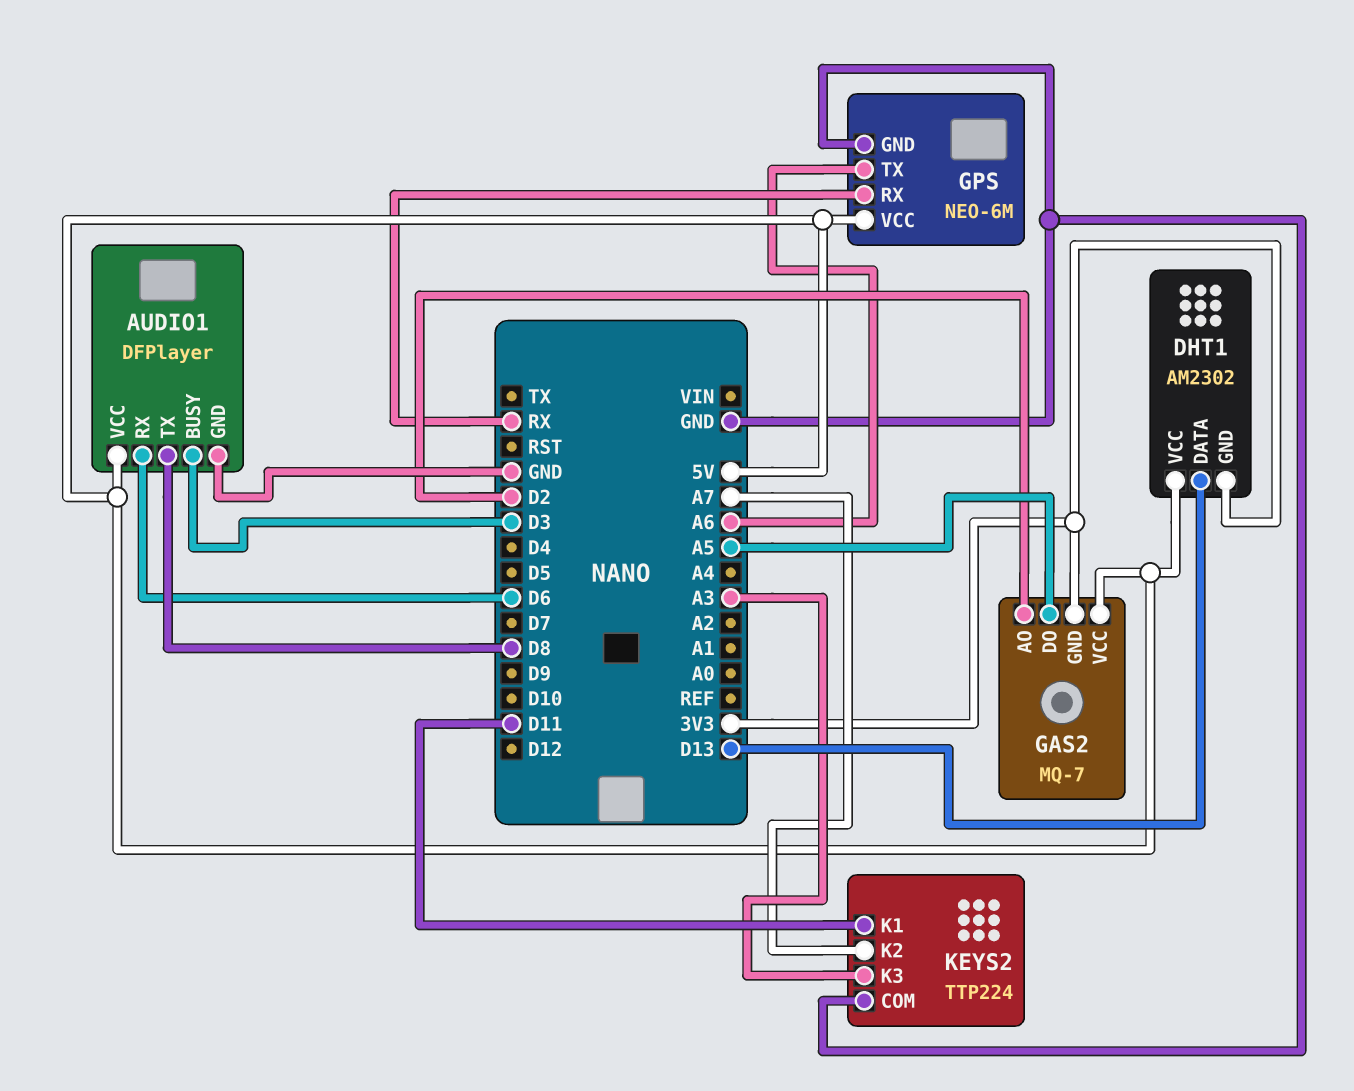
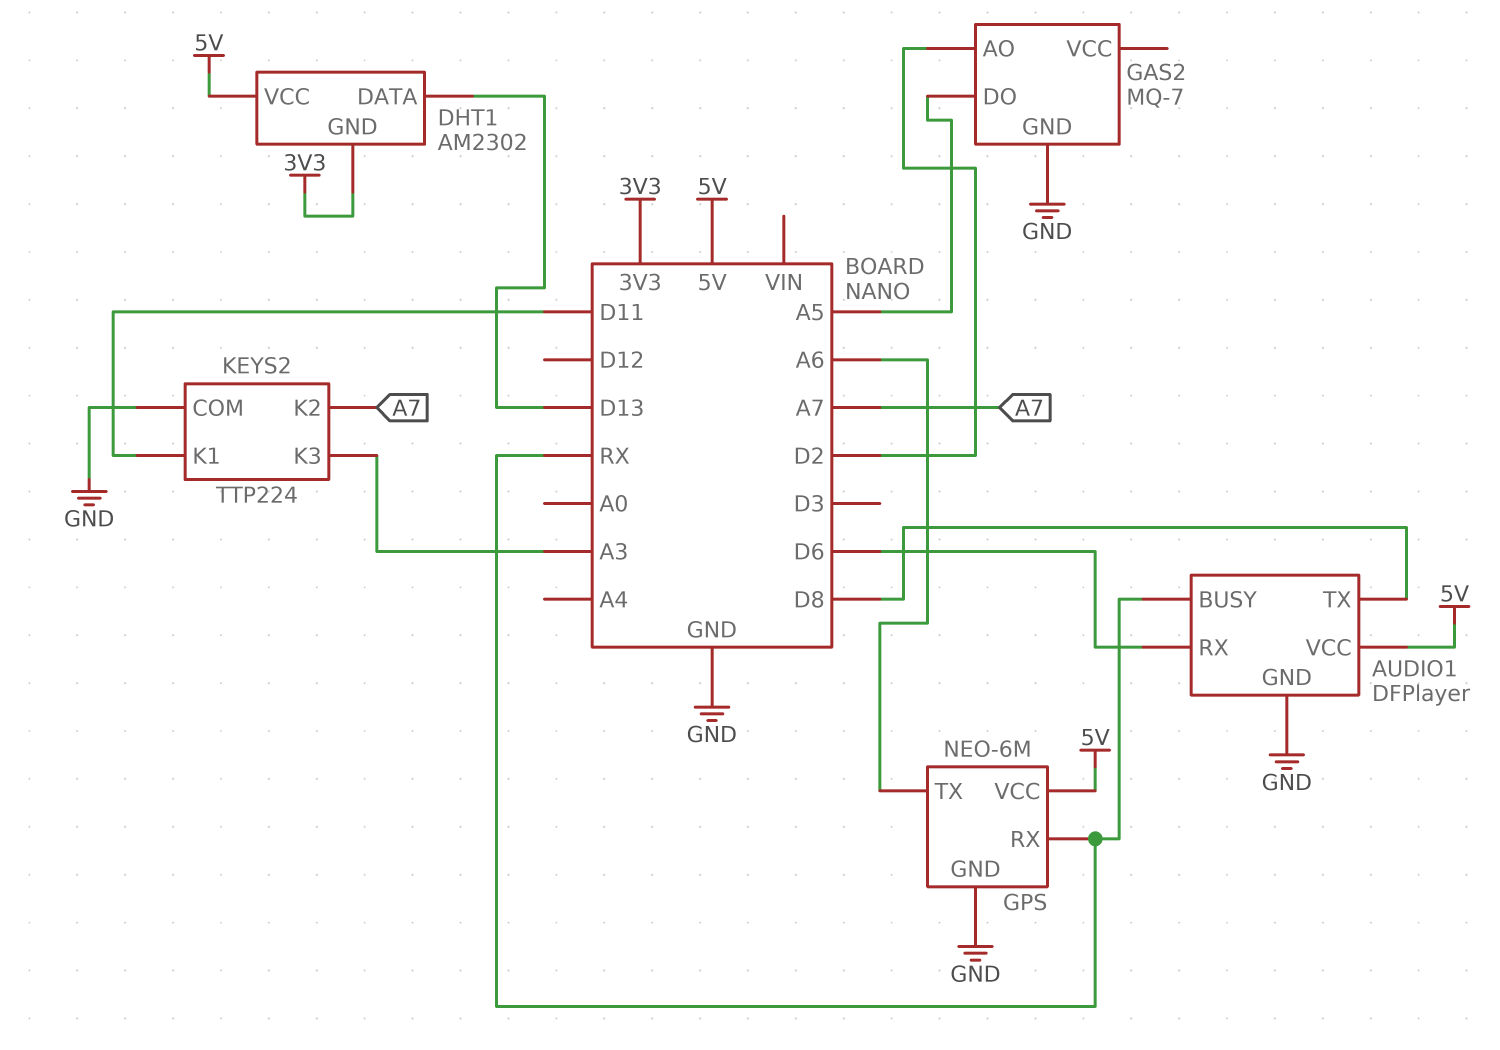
AUDIO1 pin BUSY: D3 -> RX
GAS2 pin GND: 3V3 -> GND
GAS2 pin VCC: 5V -> none

